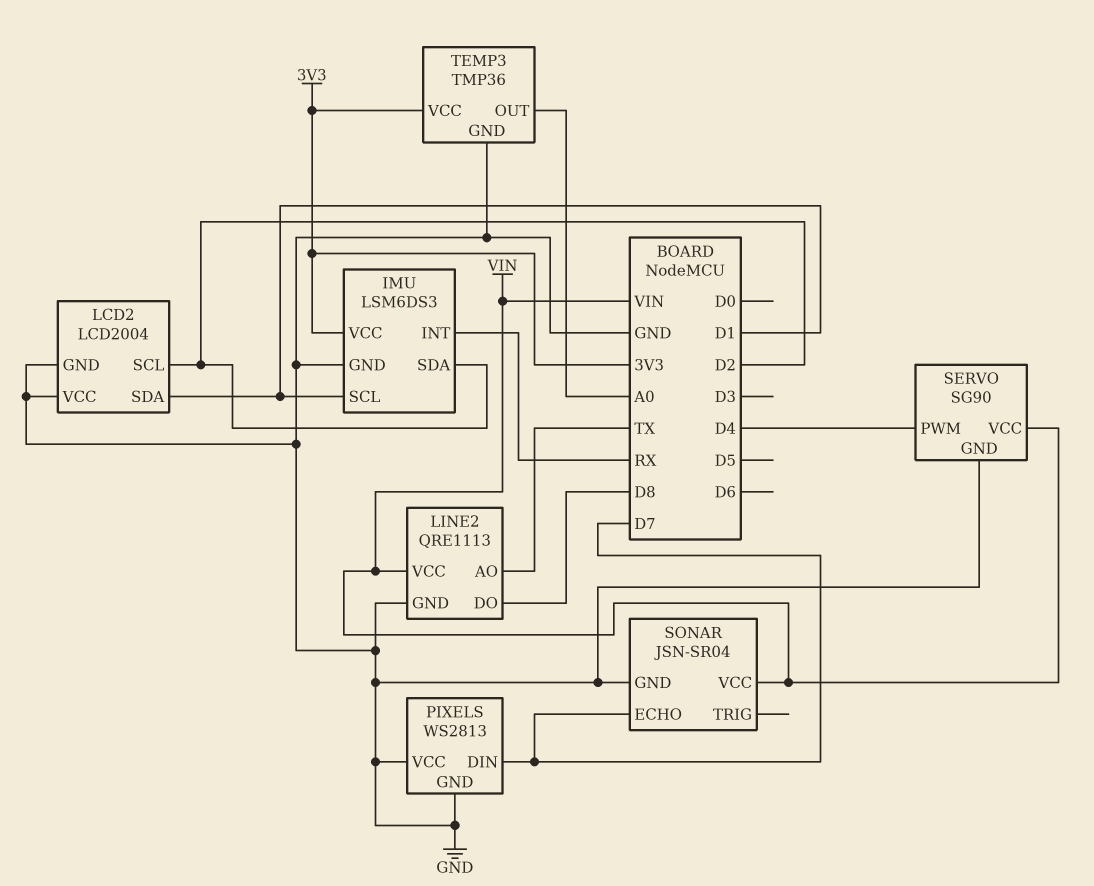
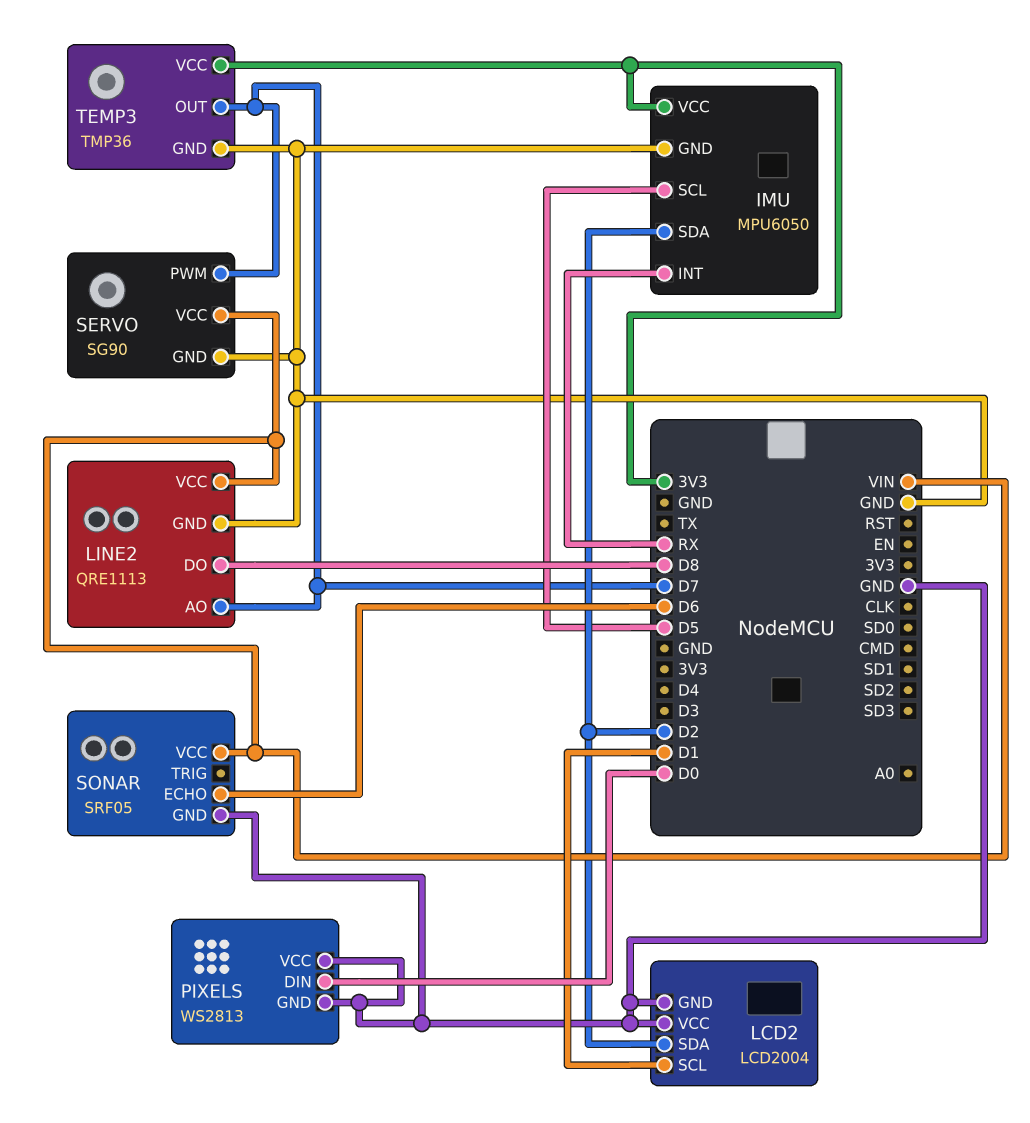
IMU: LSM6DS3 -> MPU6050
IMU pin SCL: D1 -> D5
LCD2 pin SCL: D2 -> D1
LCD2 pin SDA: D1 -> D2
LINE2 pin AO: TX -> D7
PIXELS pin DIN: D7 -> D0
SERVO pin PWM: D4 -> D7
SONAR: JSN-SR04 -> SRF05
SONAR pin ECHO: D7 -> D6
TEMP3 pin OUT: A0 -> D7

